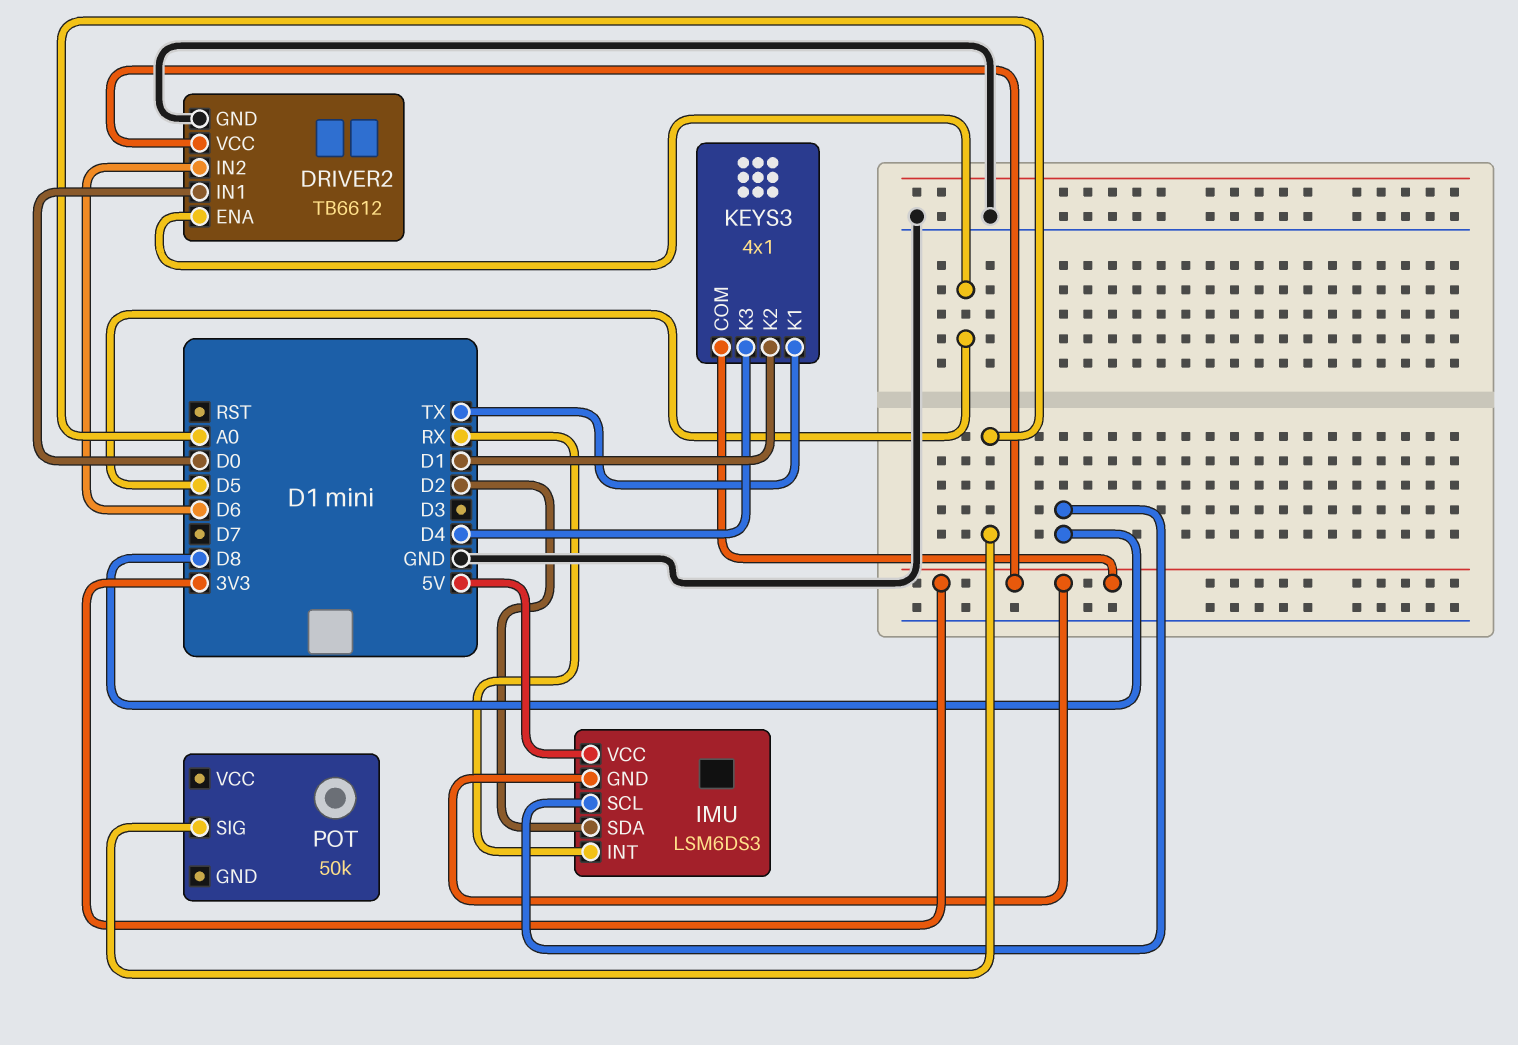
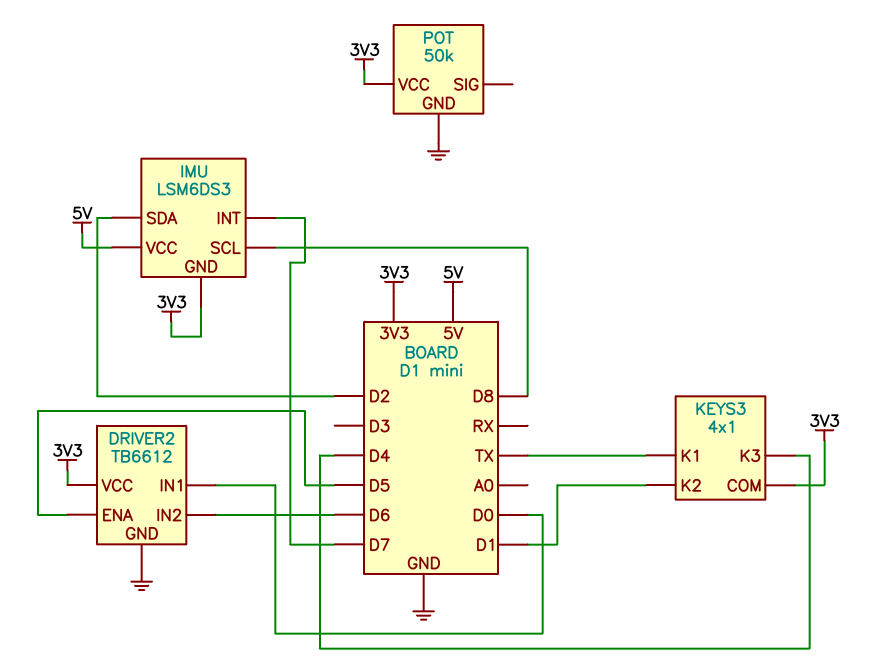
IMU pin INT: RX -> D7
POT pin GND: none -> GND
POT pin SIG: A0 -> none
POT pin VCC: none -> 3V3

